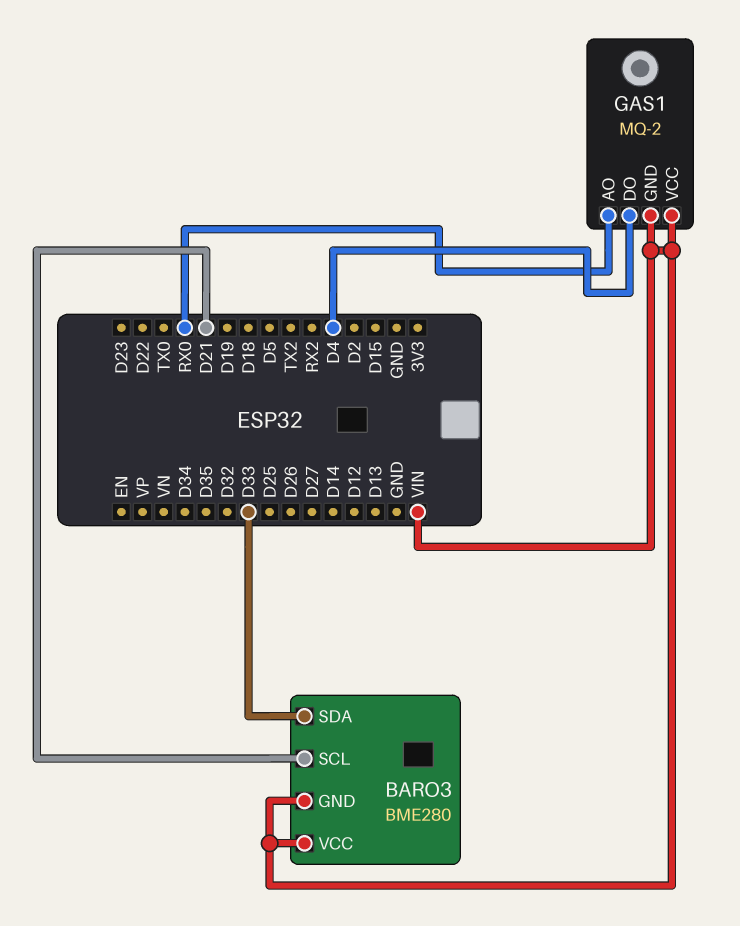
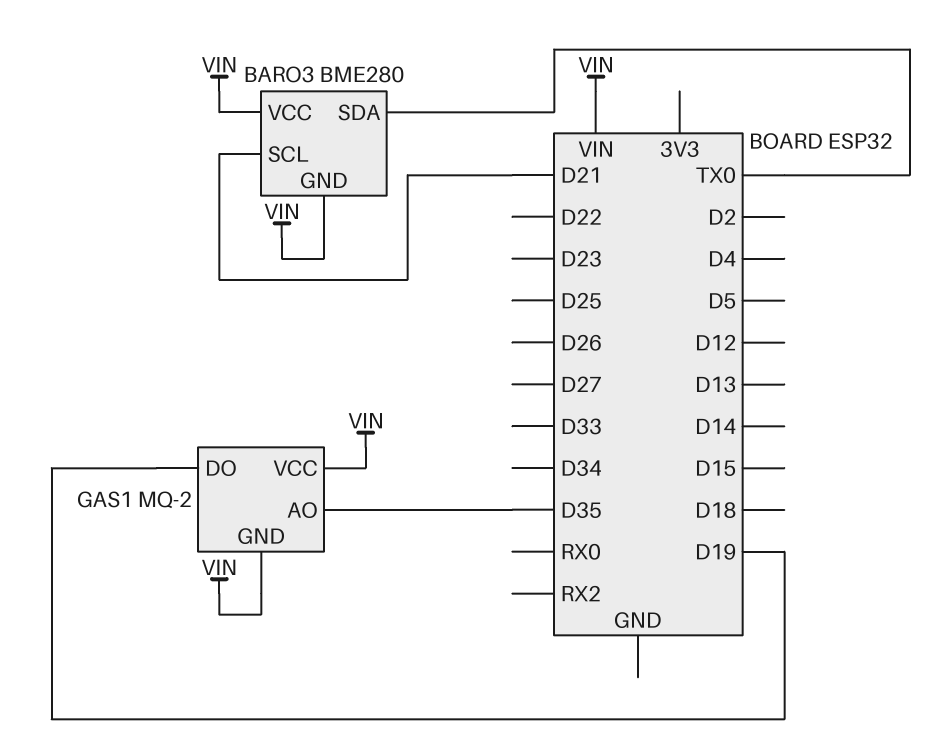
BARO3 pin SDA: D33 -> TX0
GAS1 pin AO: RX0 -> D35
GAS1 pin DO: D4 -> D19

